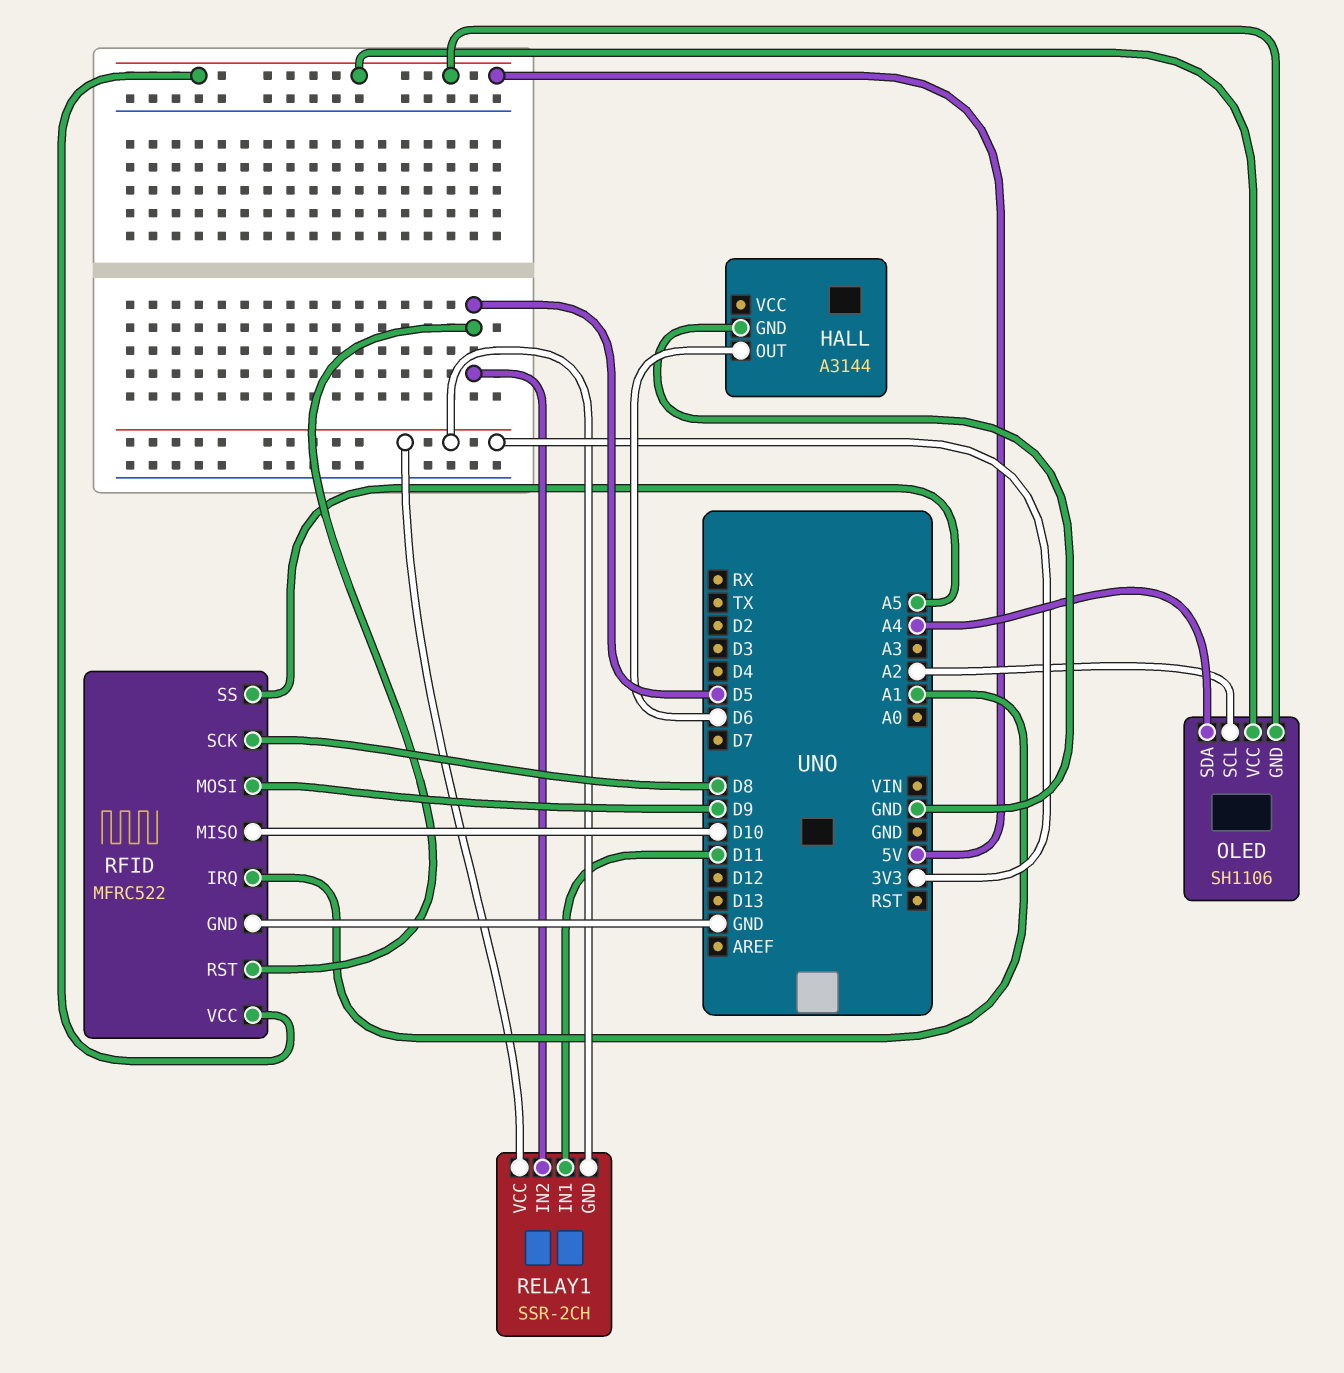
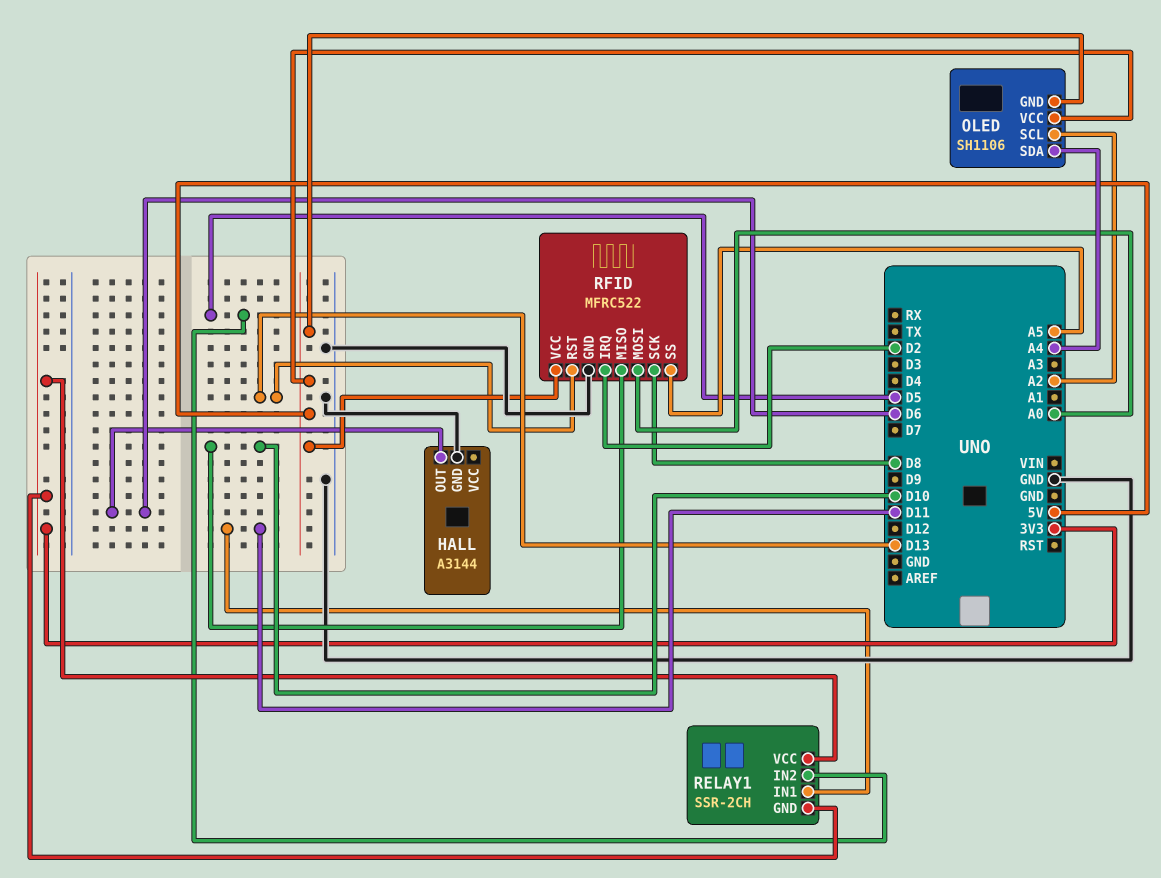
RFID pin IRQ: A1 -> D2
RFID pin MOSI: D9 -> A0
RFID pin RST: D5 -> D13

